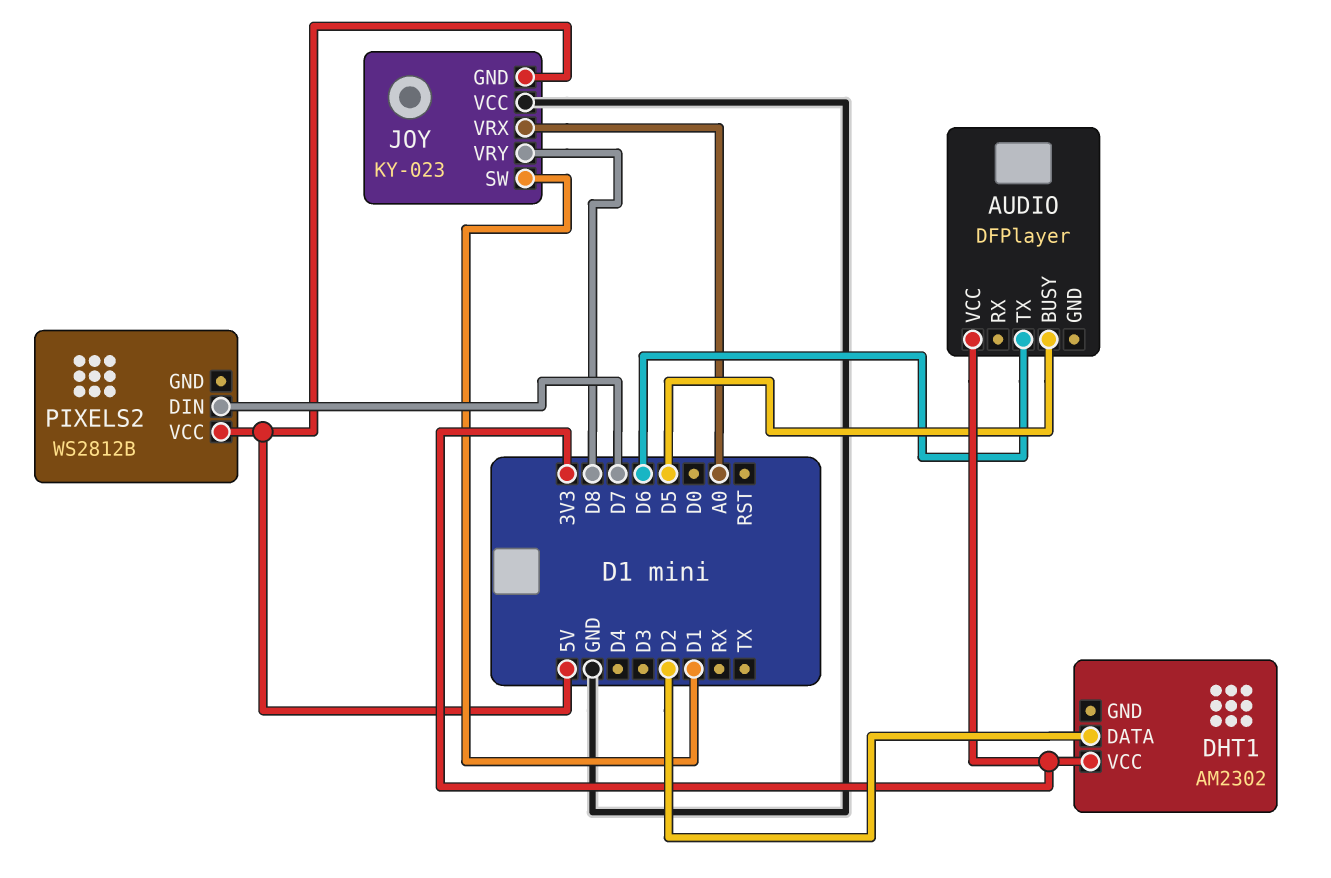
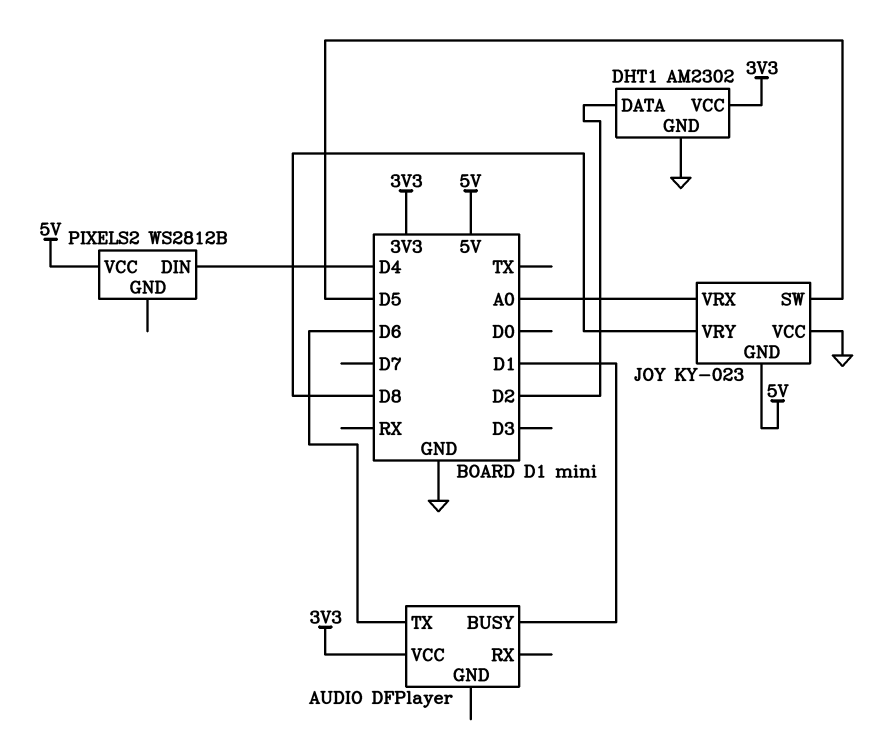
AUDIO pin BUSY: D5 -> D1
DHT1 pin GND: none -> GND
JOY pin SW: D1 -> D5
PIXELS2 pin DIN: D7 -> D4

